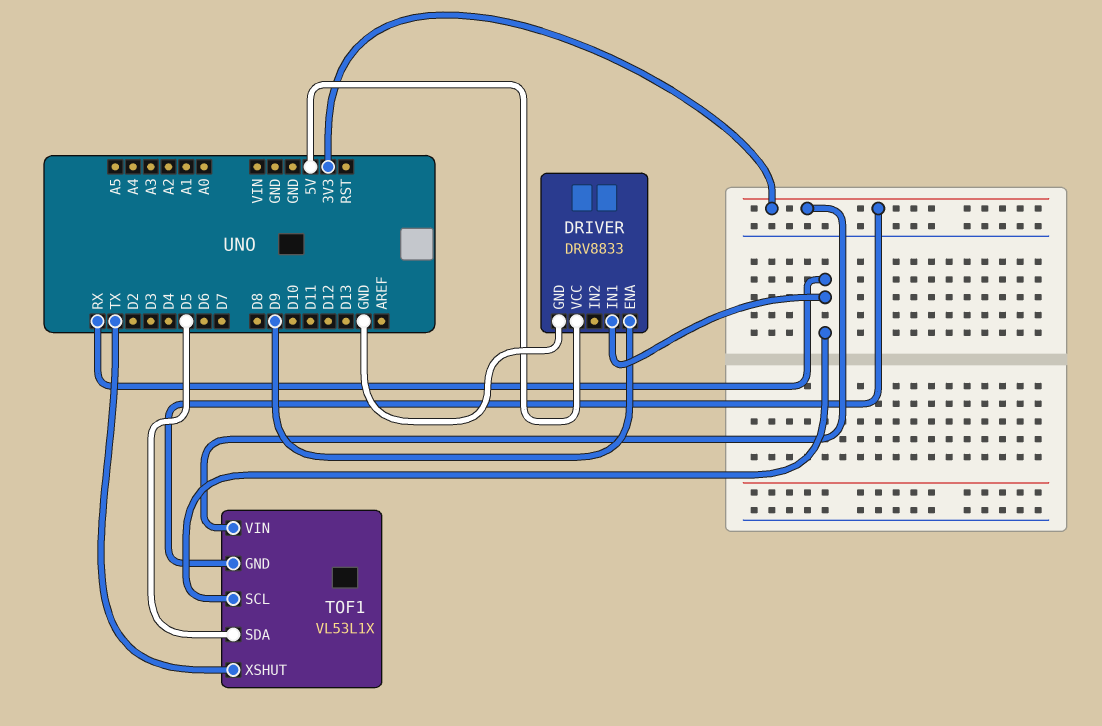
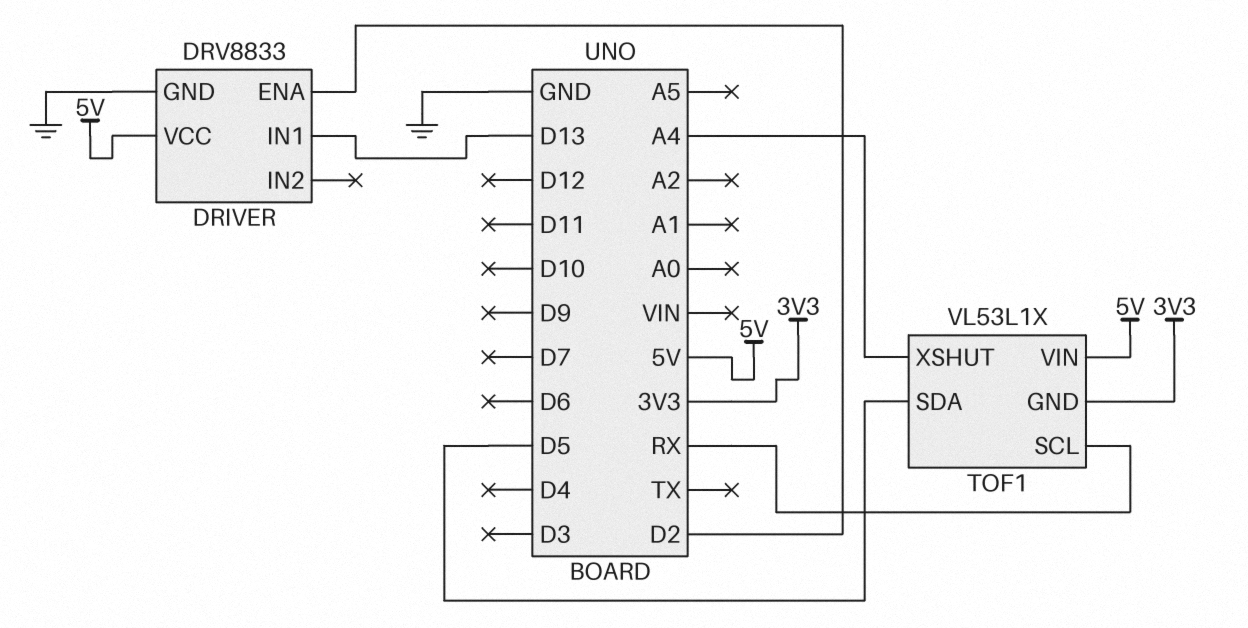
DRIVER pin ENA: D9 -> D2
DRIVER pin IN1: RX -> D13
TOF1 pin VIN: 3V3 -> 5V
TOF1 pin XSHUT: TX -> A4

